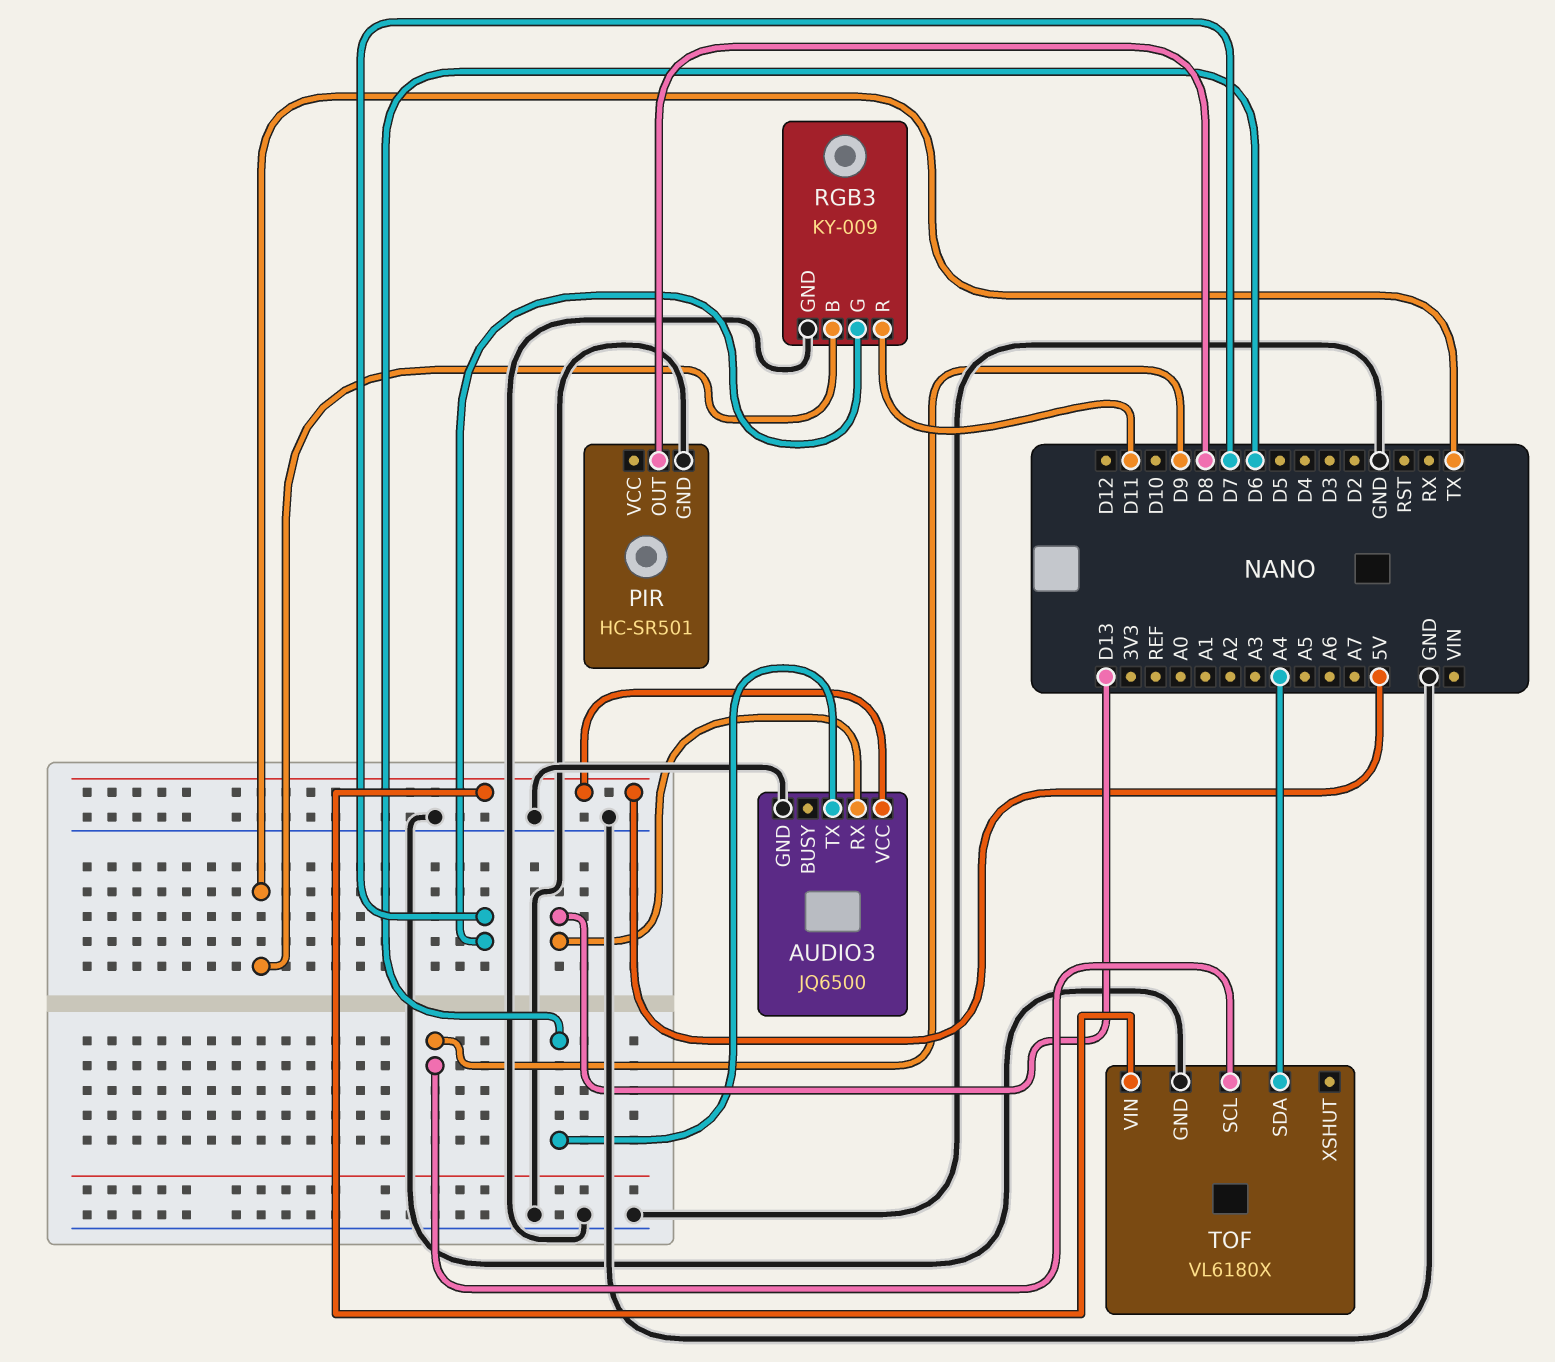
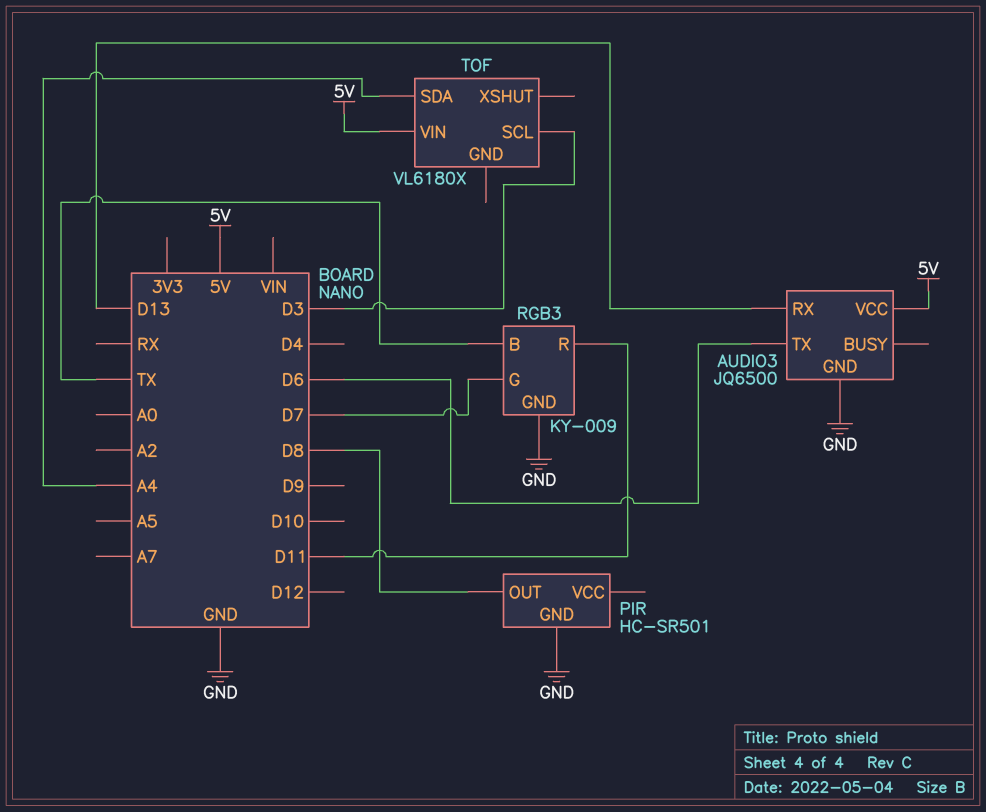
TOF pin GND: GND -> none
TOF pin SCL: D9 -> D3

